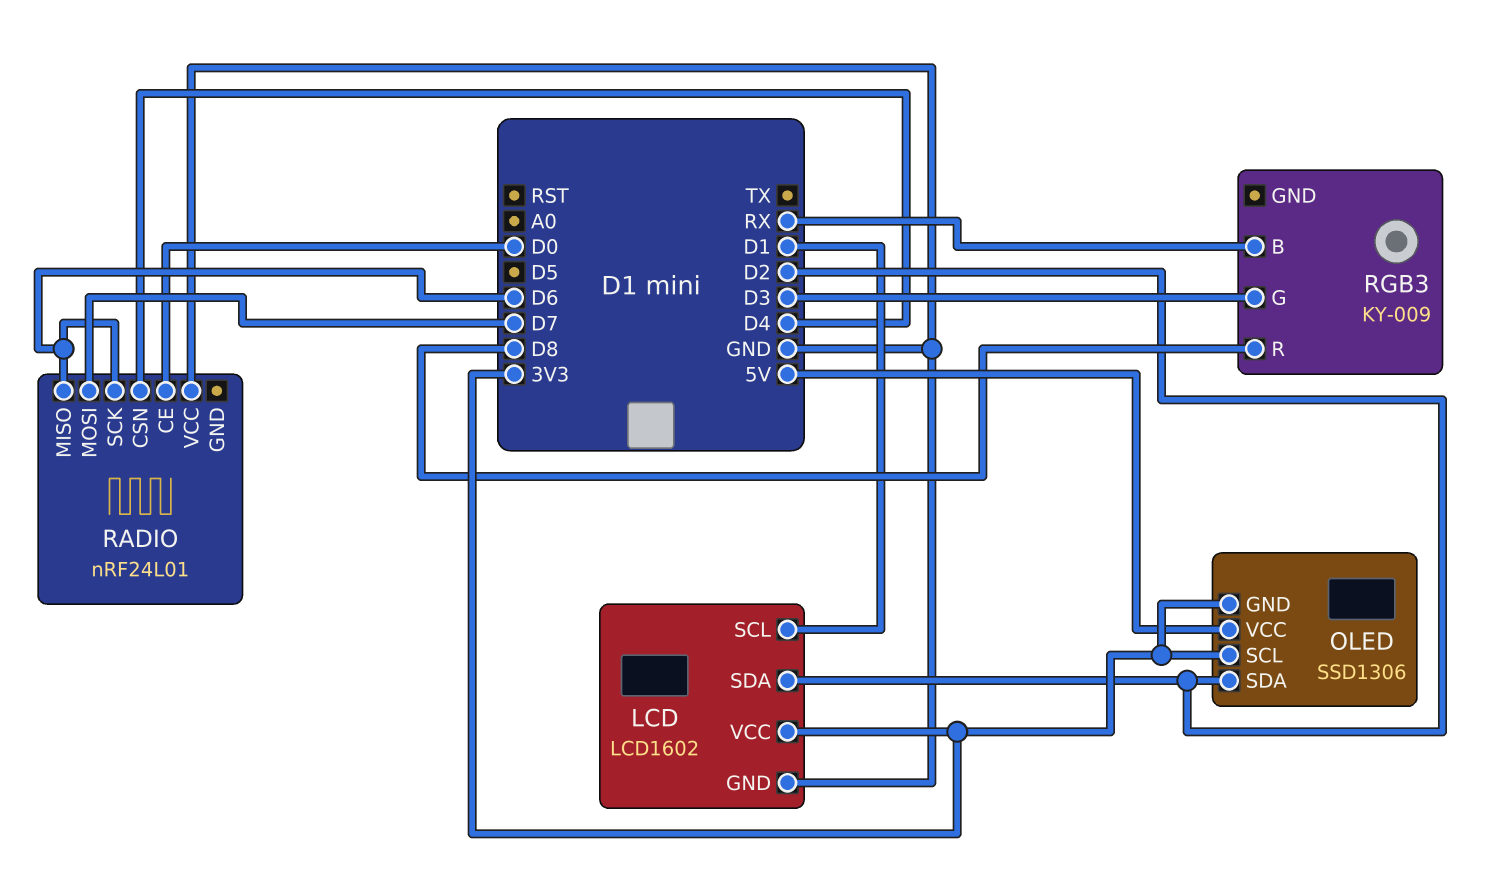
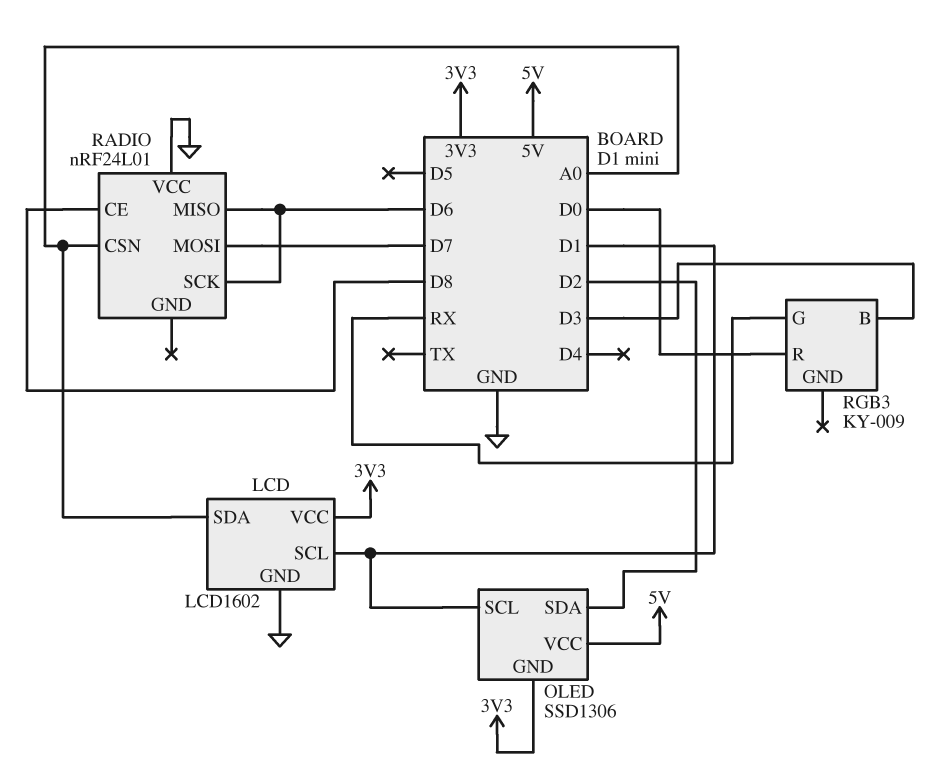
LCD pin SDA: D2 -> A0
OLED pin SCL: 3V3 -> D1
RADIO pin CE: D0 -> D8
RADIO pin CSN: D4 -> A0
RGB3 pin B: RX -> D3
RGB3 pin G: D3 -> RX
RGB3 pin R: D8 -> D0

